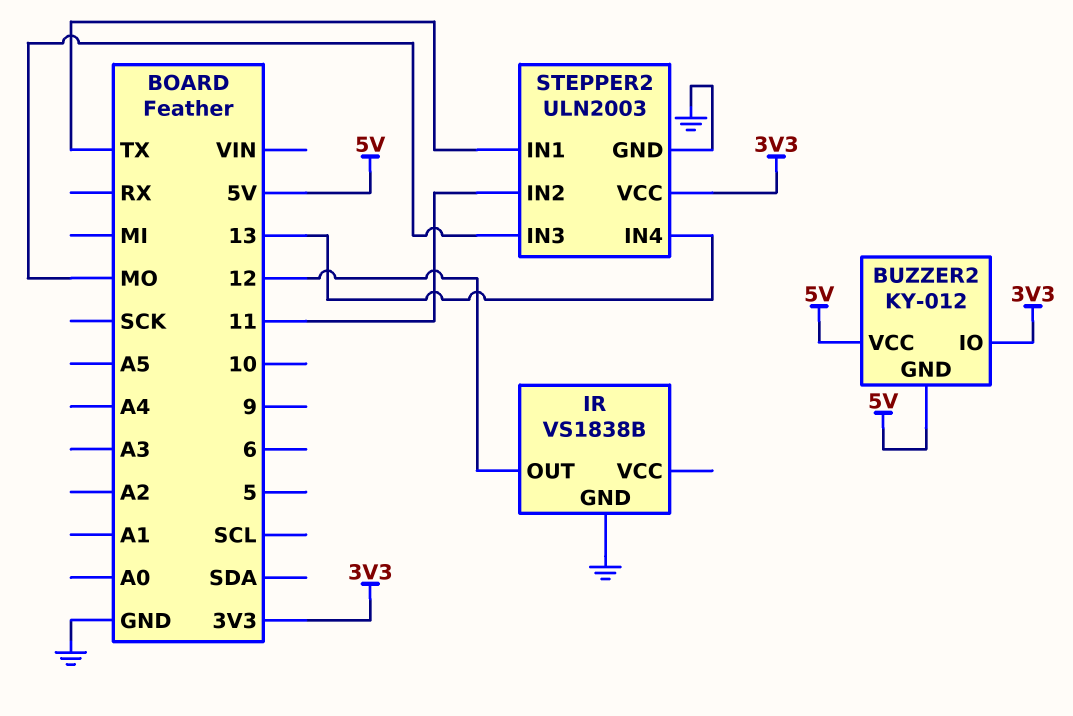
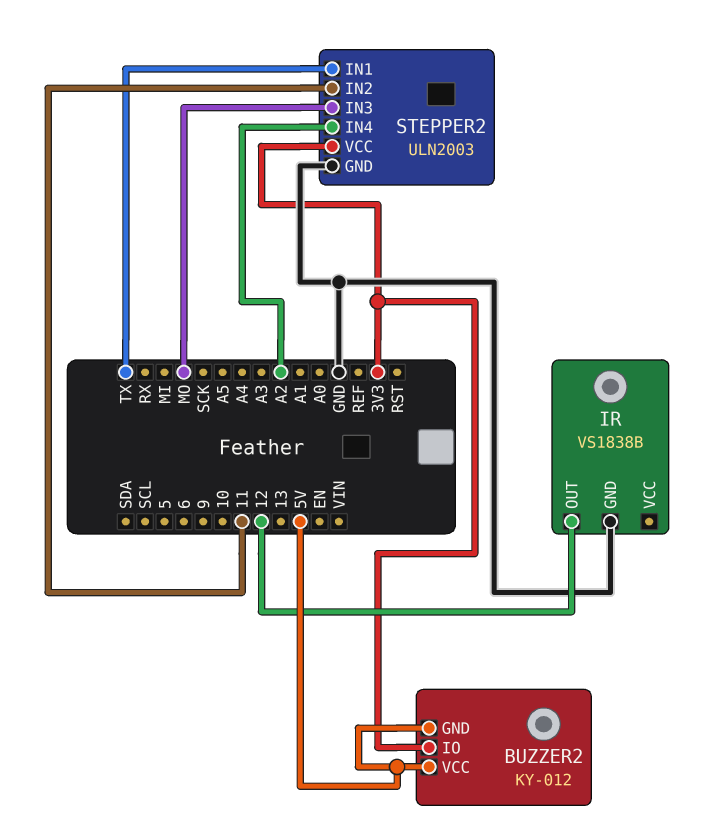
STEPPER2 pin IN4: 13 -> A2

